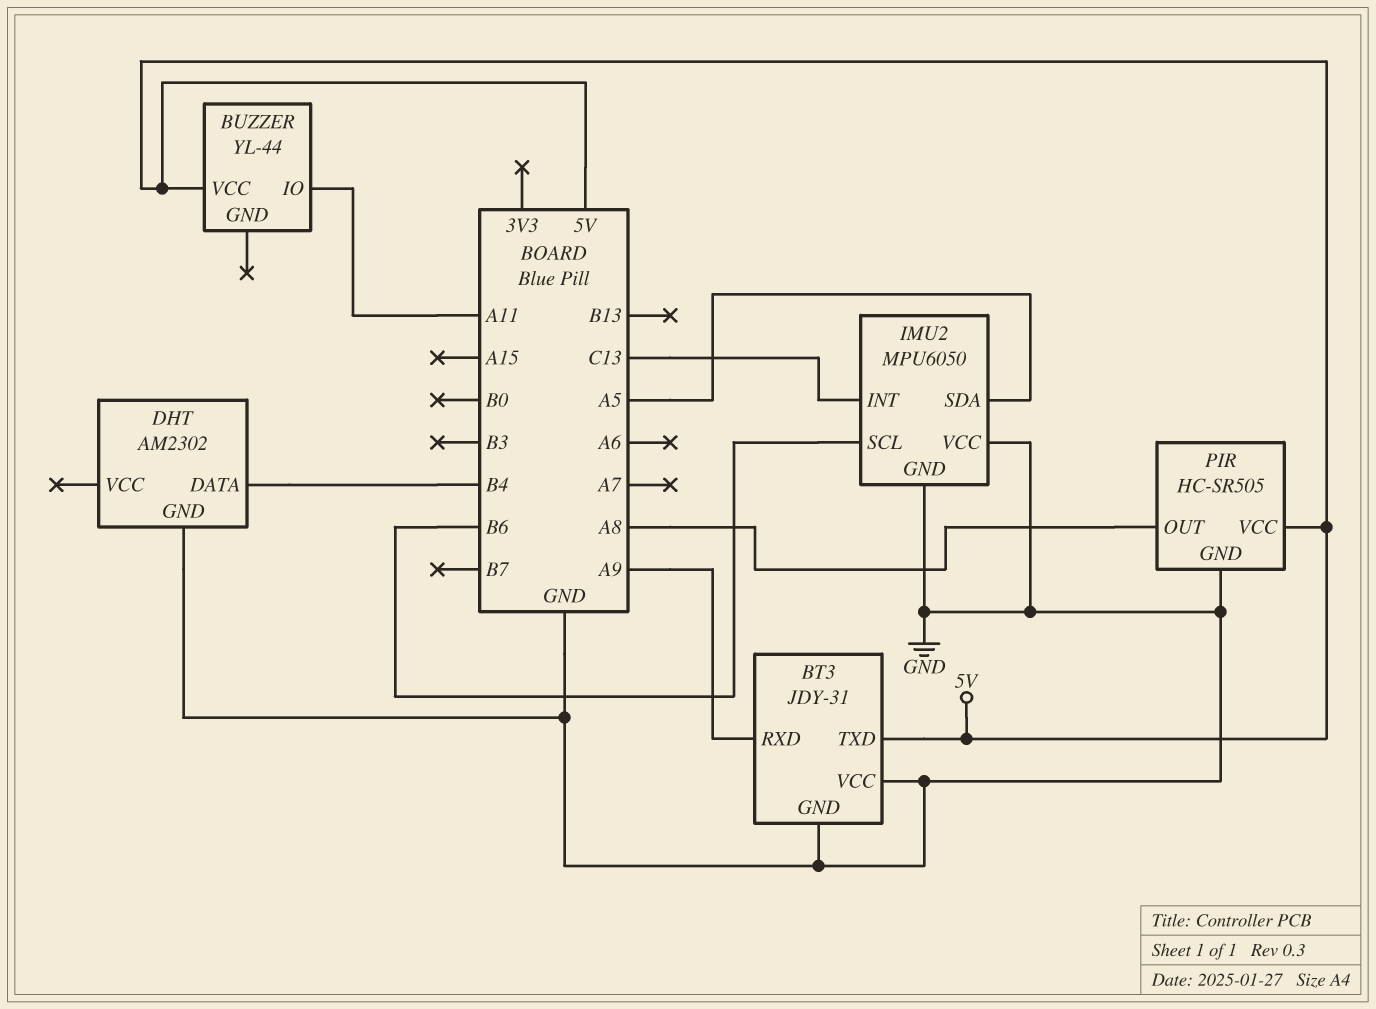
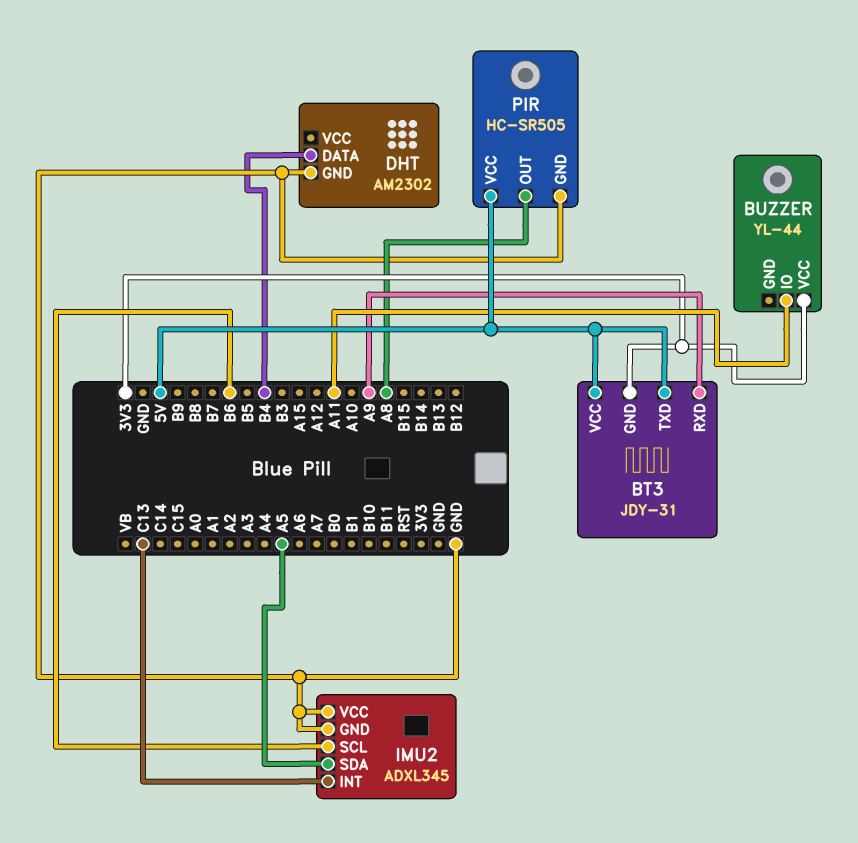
BT3 pin GND: GND -> 3V3
BT3 pin VCC: GND -> 5V
BUZZER pin VCC: 5V -> 3V3
IMU2: MPU6050 -> ADXL345

